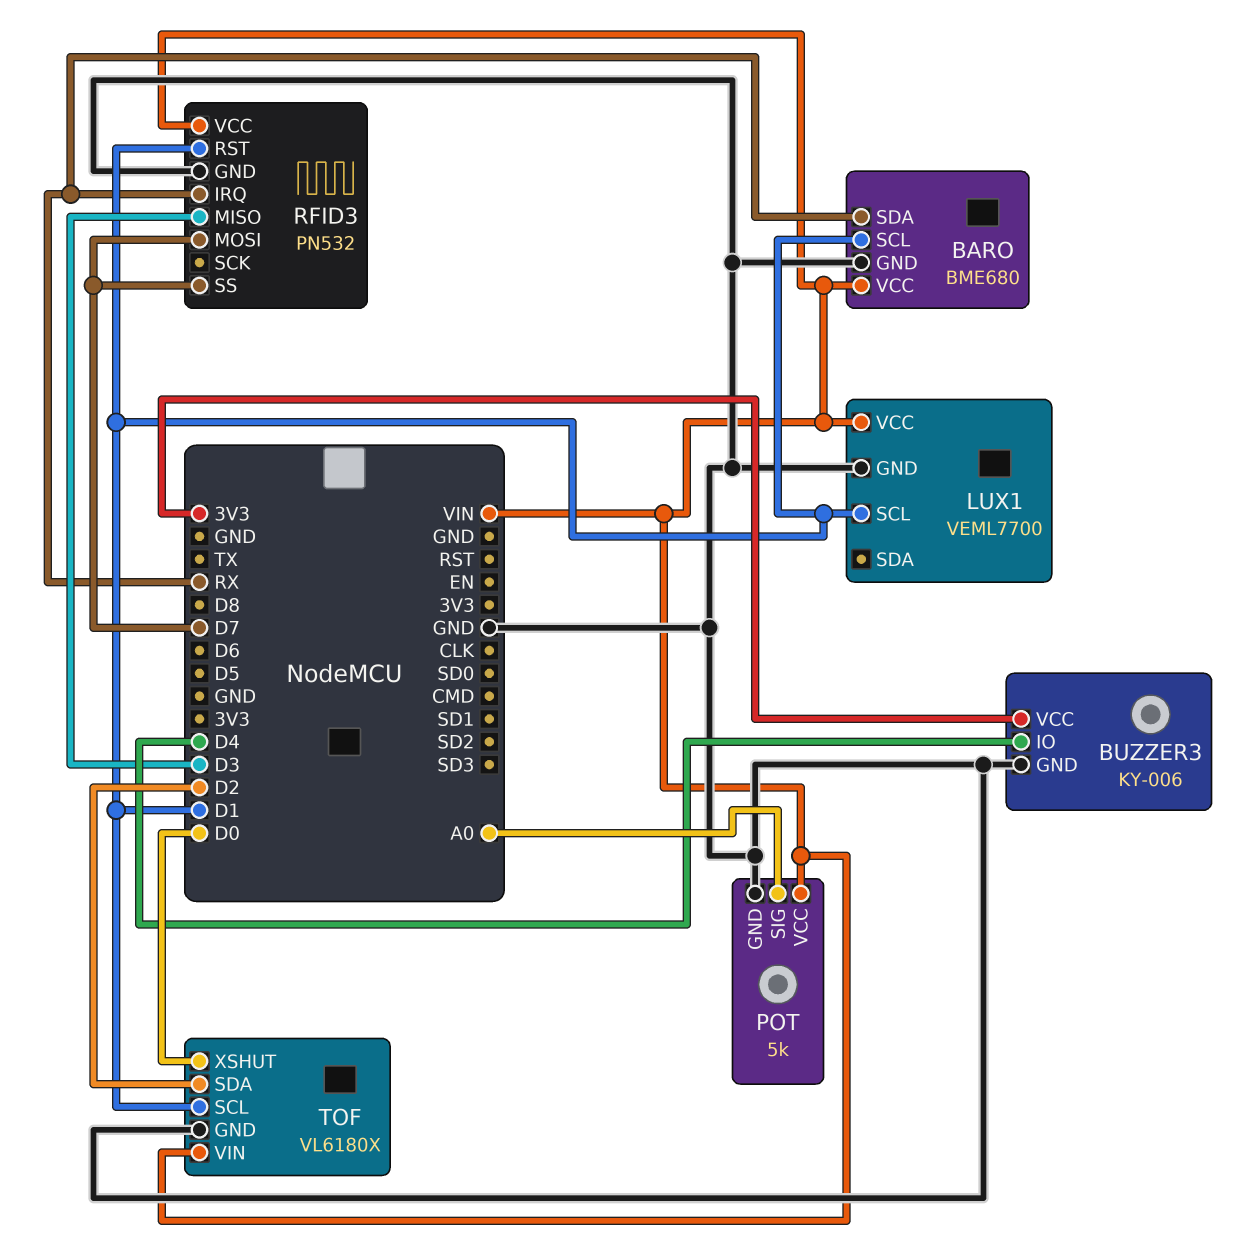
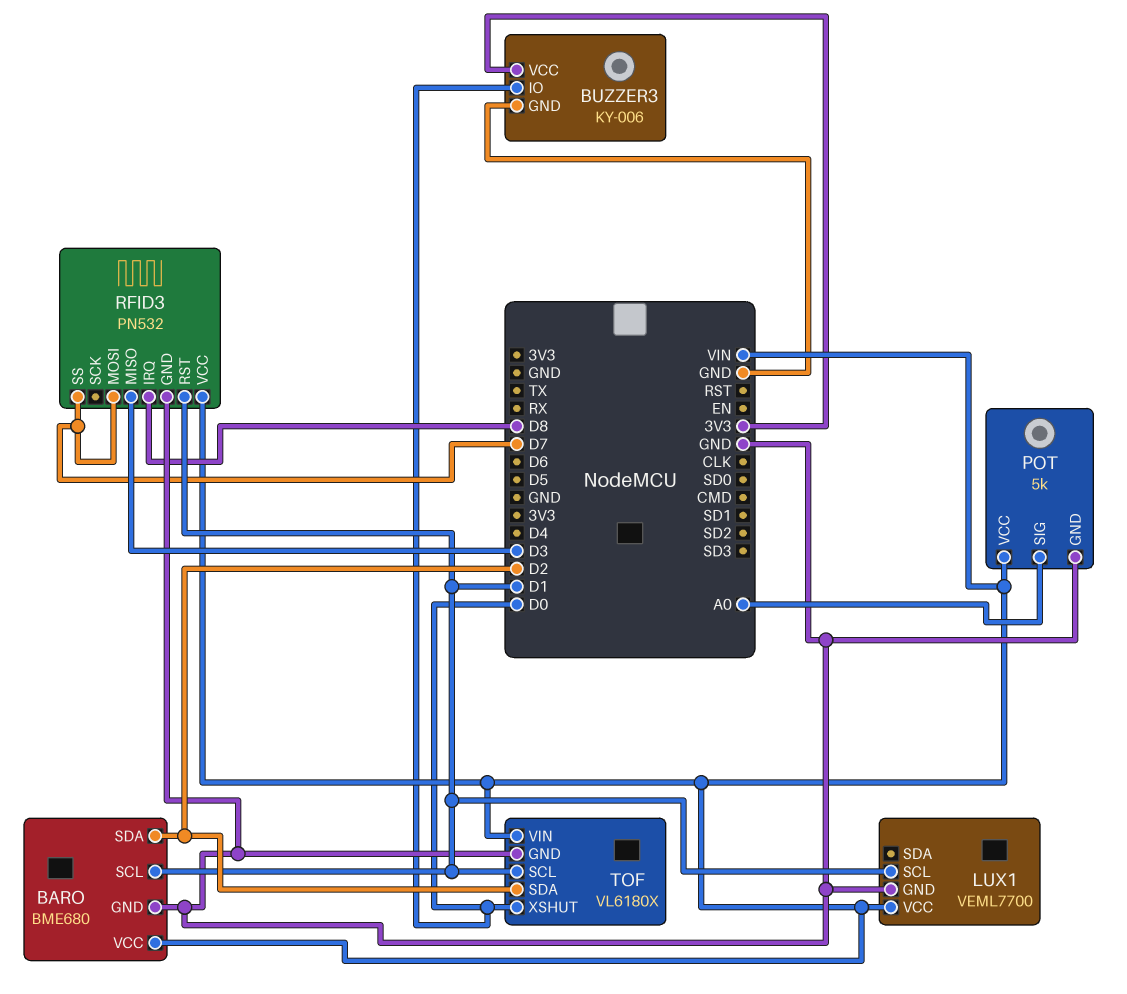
BARO pin SDA: RX -> D2
BUZZER3 pin IO: D4 -> D0
RFID3 pin IRQ: RX -> D8

